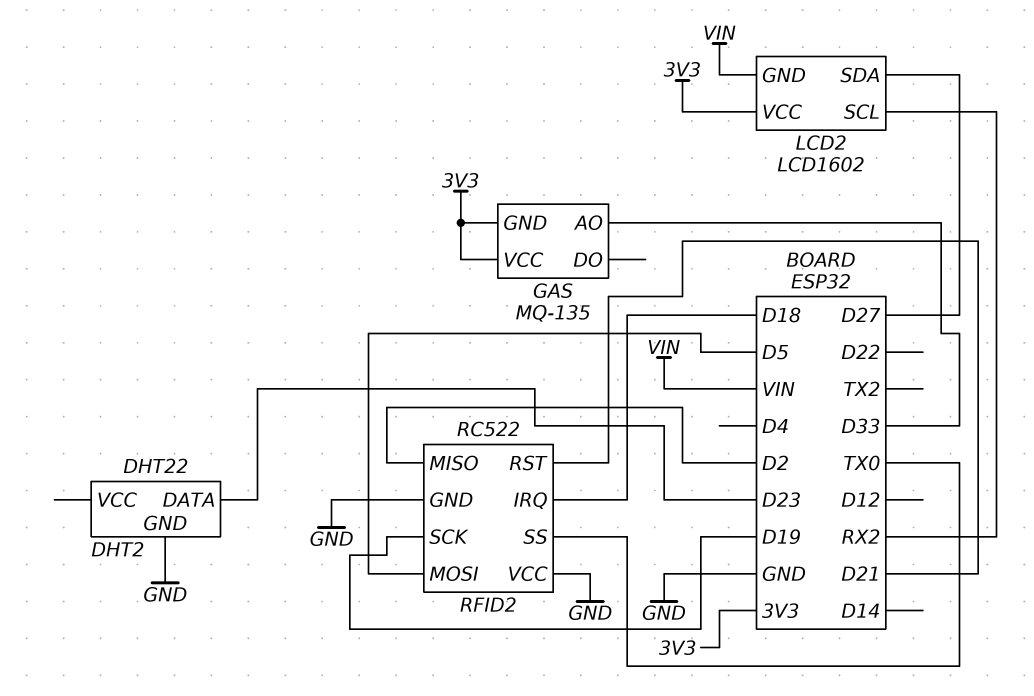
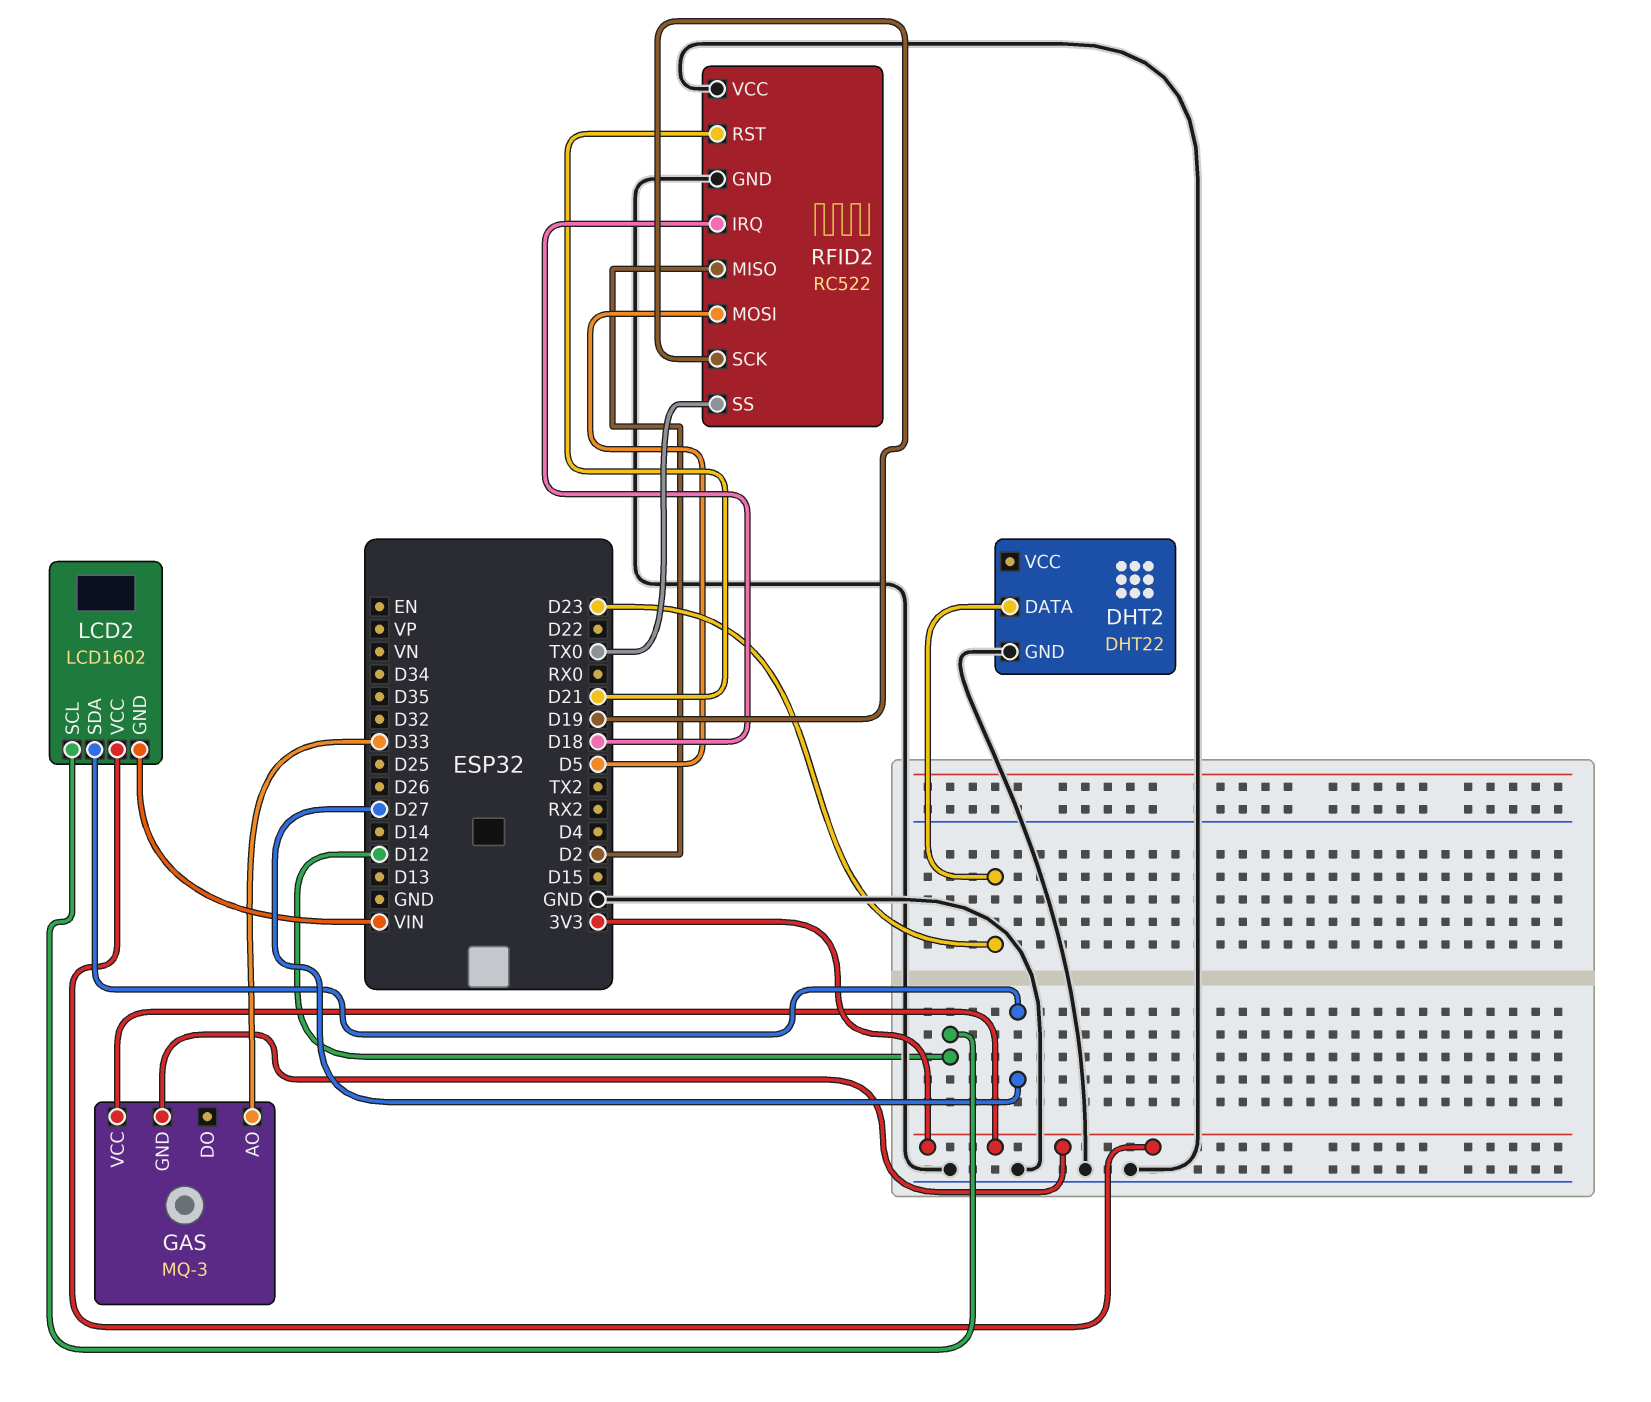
GAS: MQ-135 -> MQ-3
LCD2 pin SCL: RX2 -> D12

